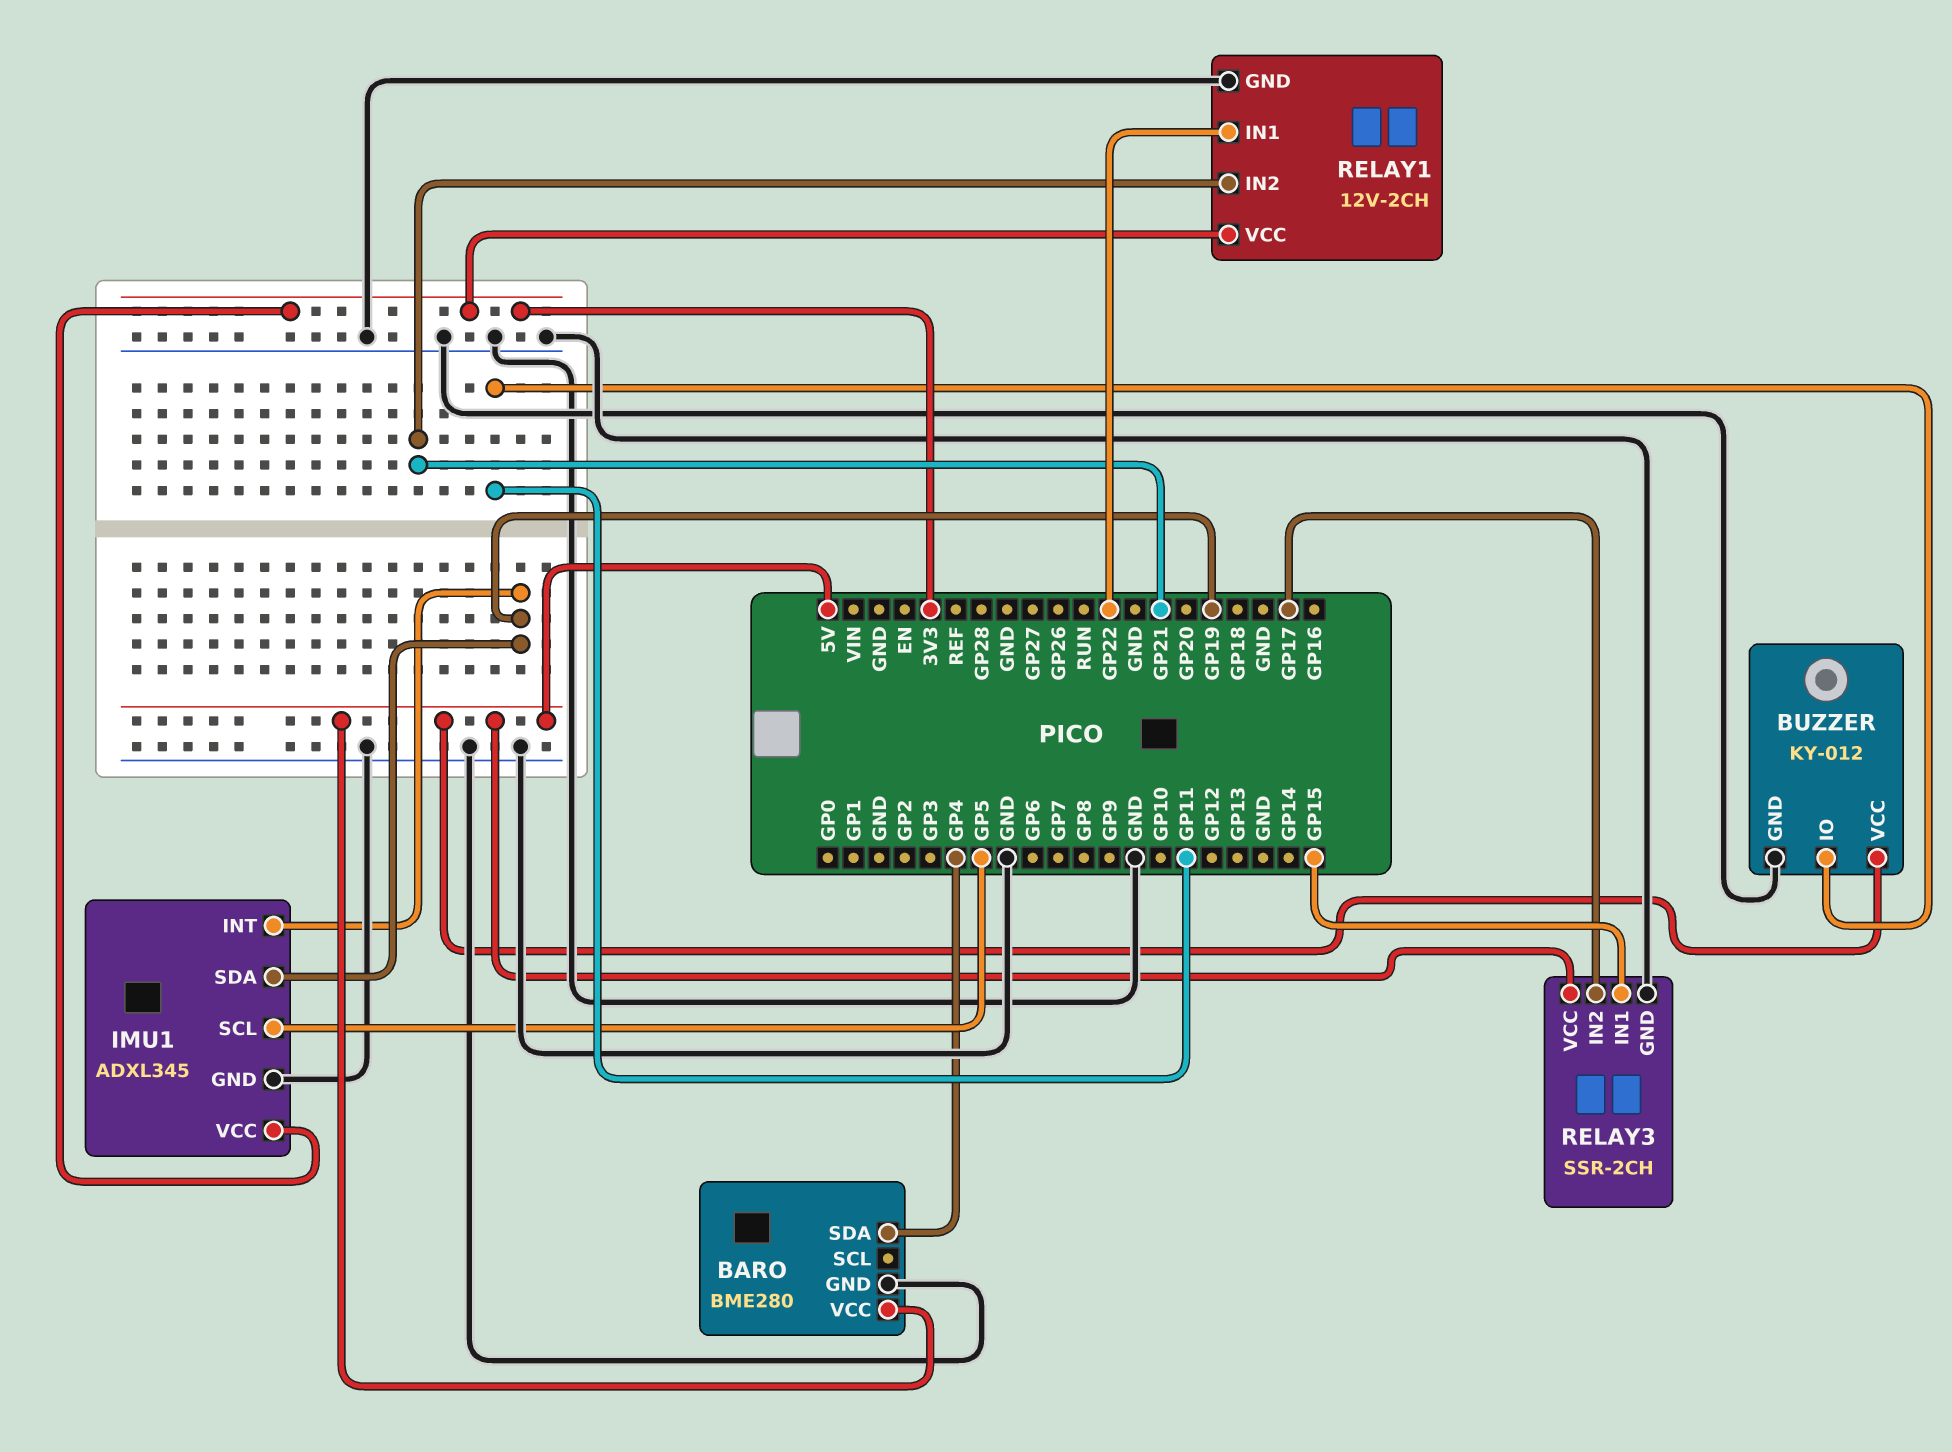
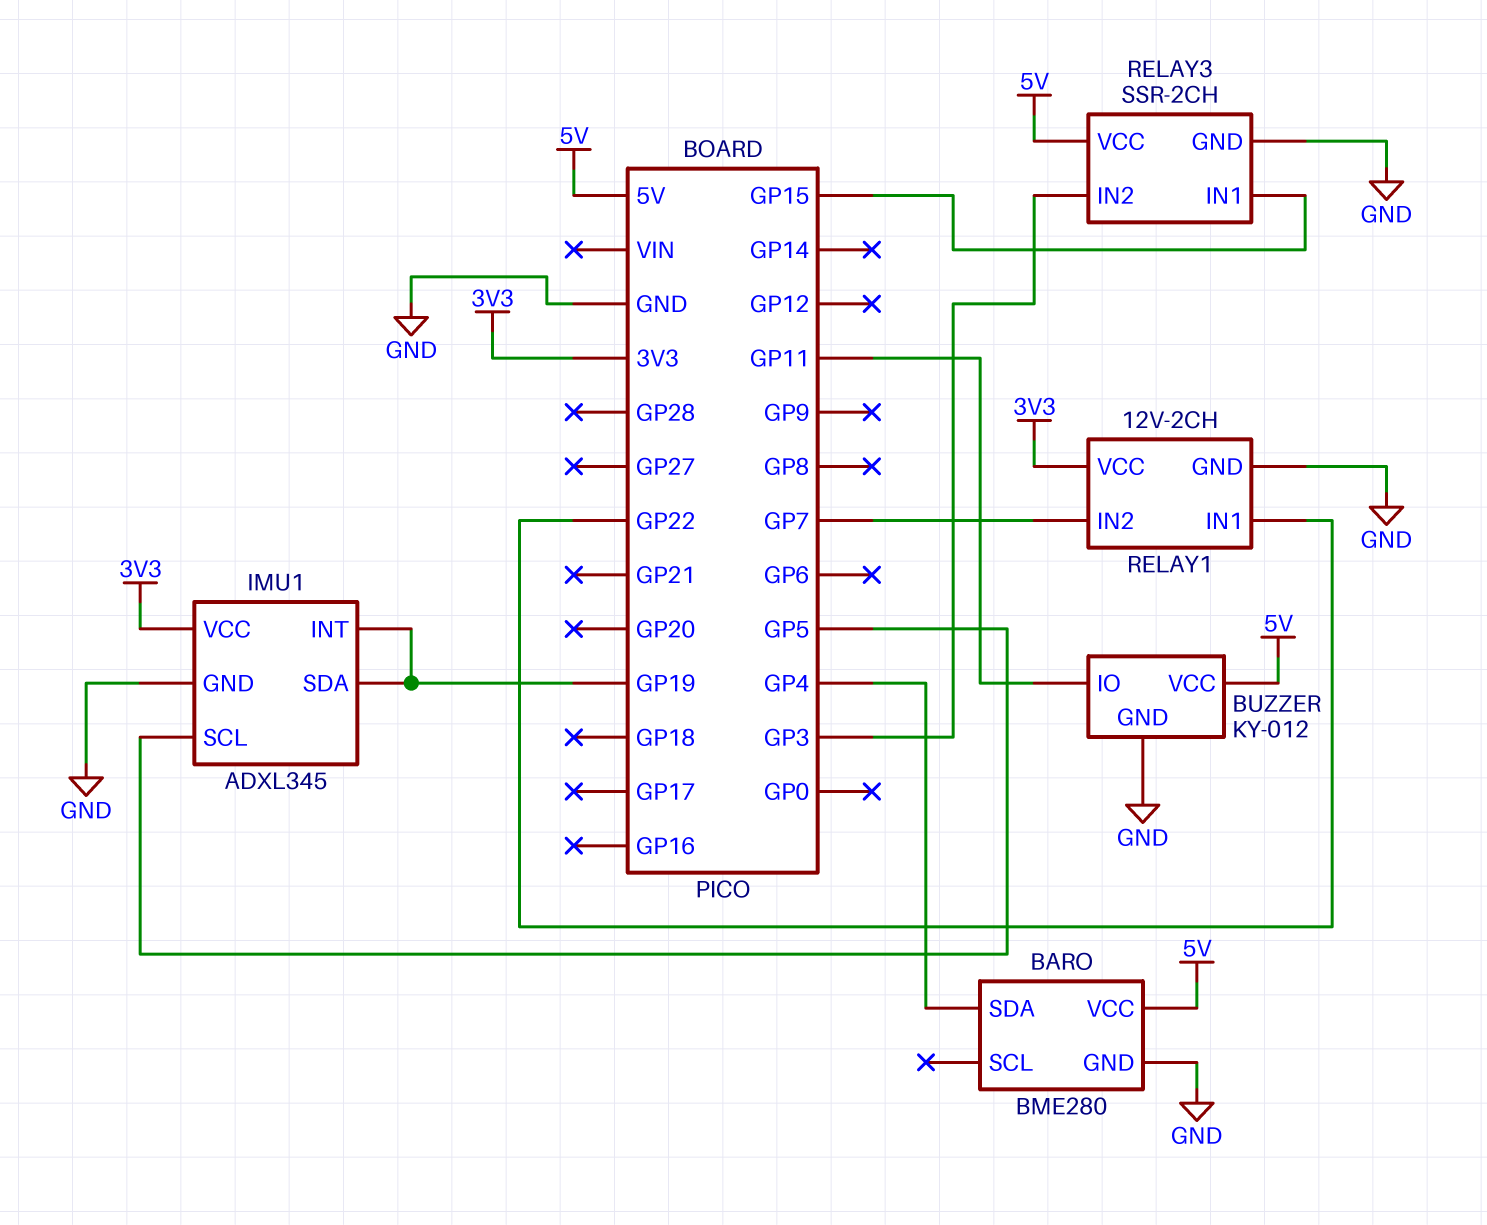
RELAY1 pin IN2: GP21 -> GP7
RELAY3 pin IN2: GP17 -> GP3

